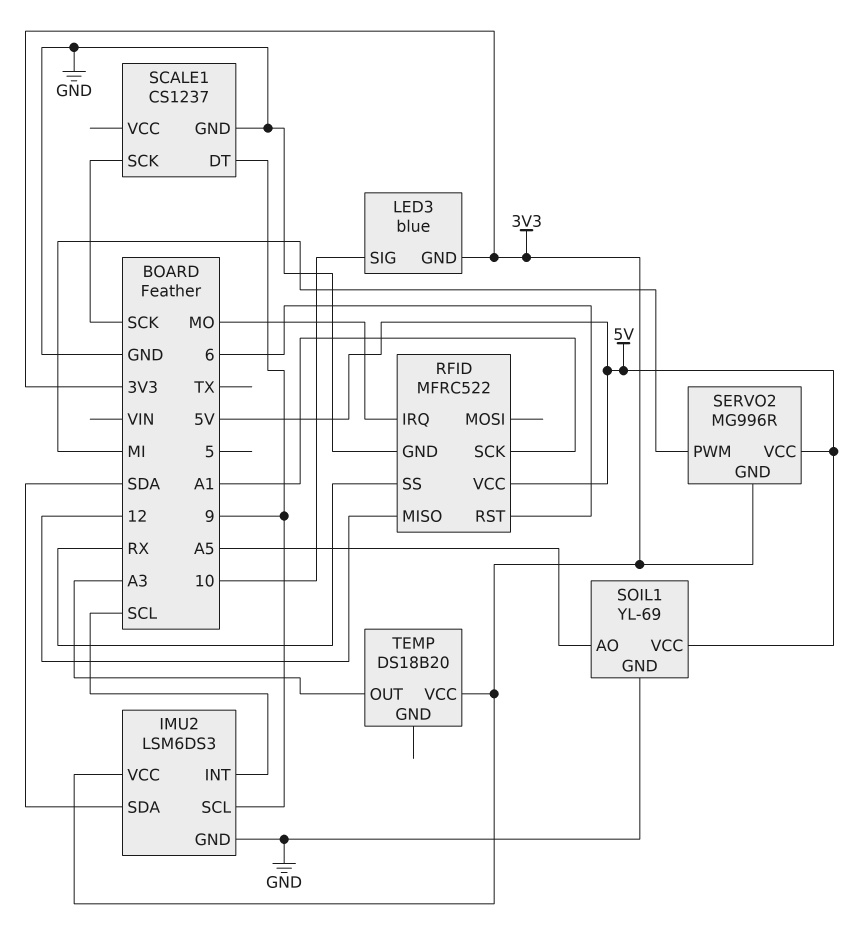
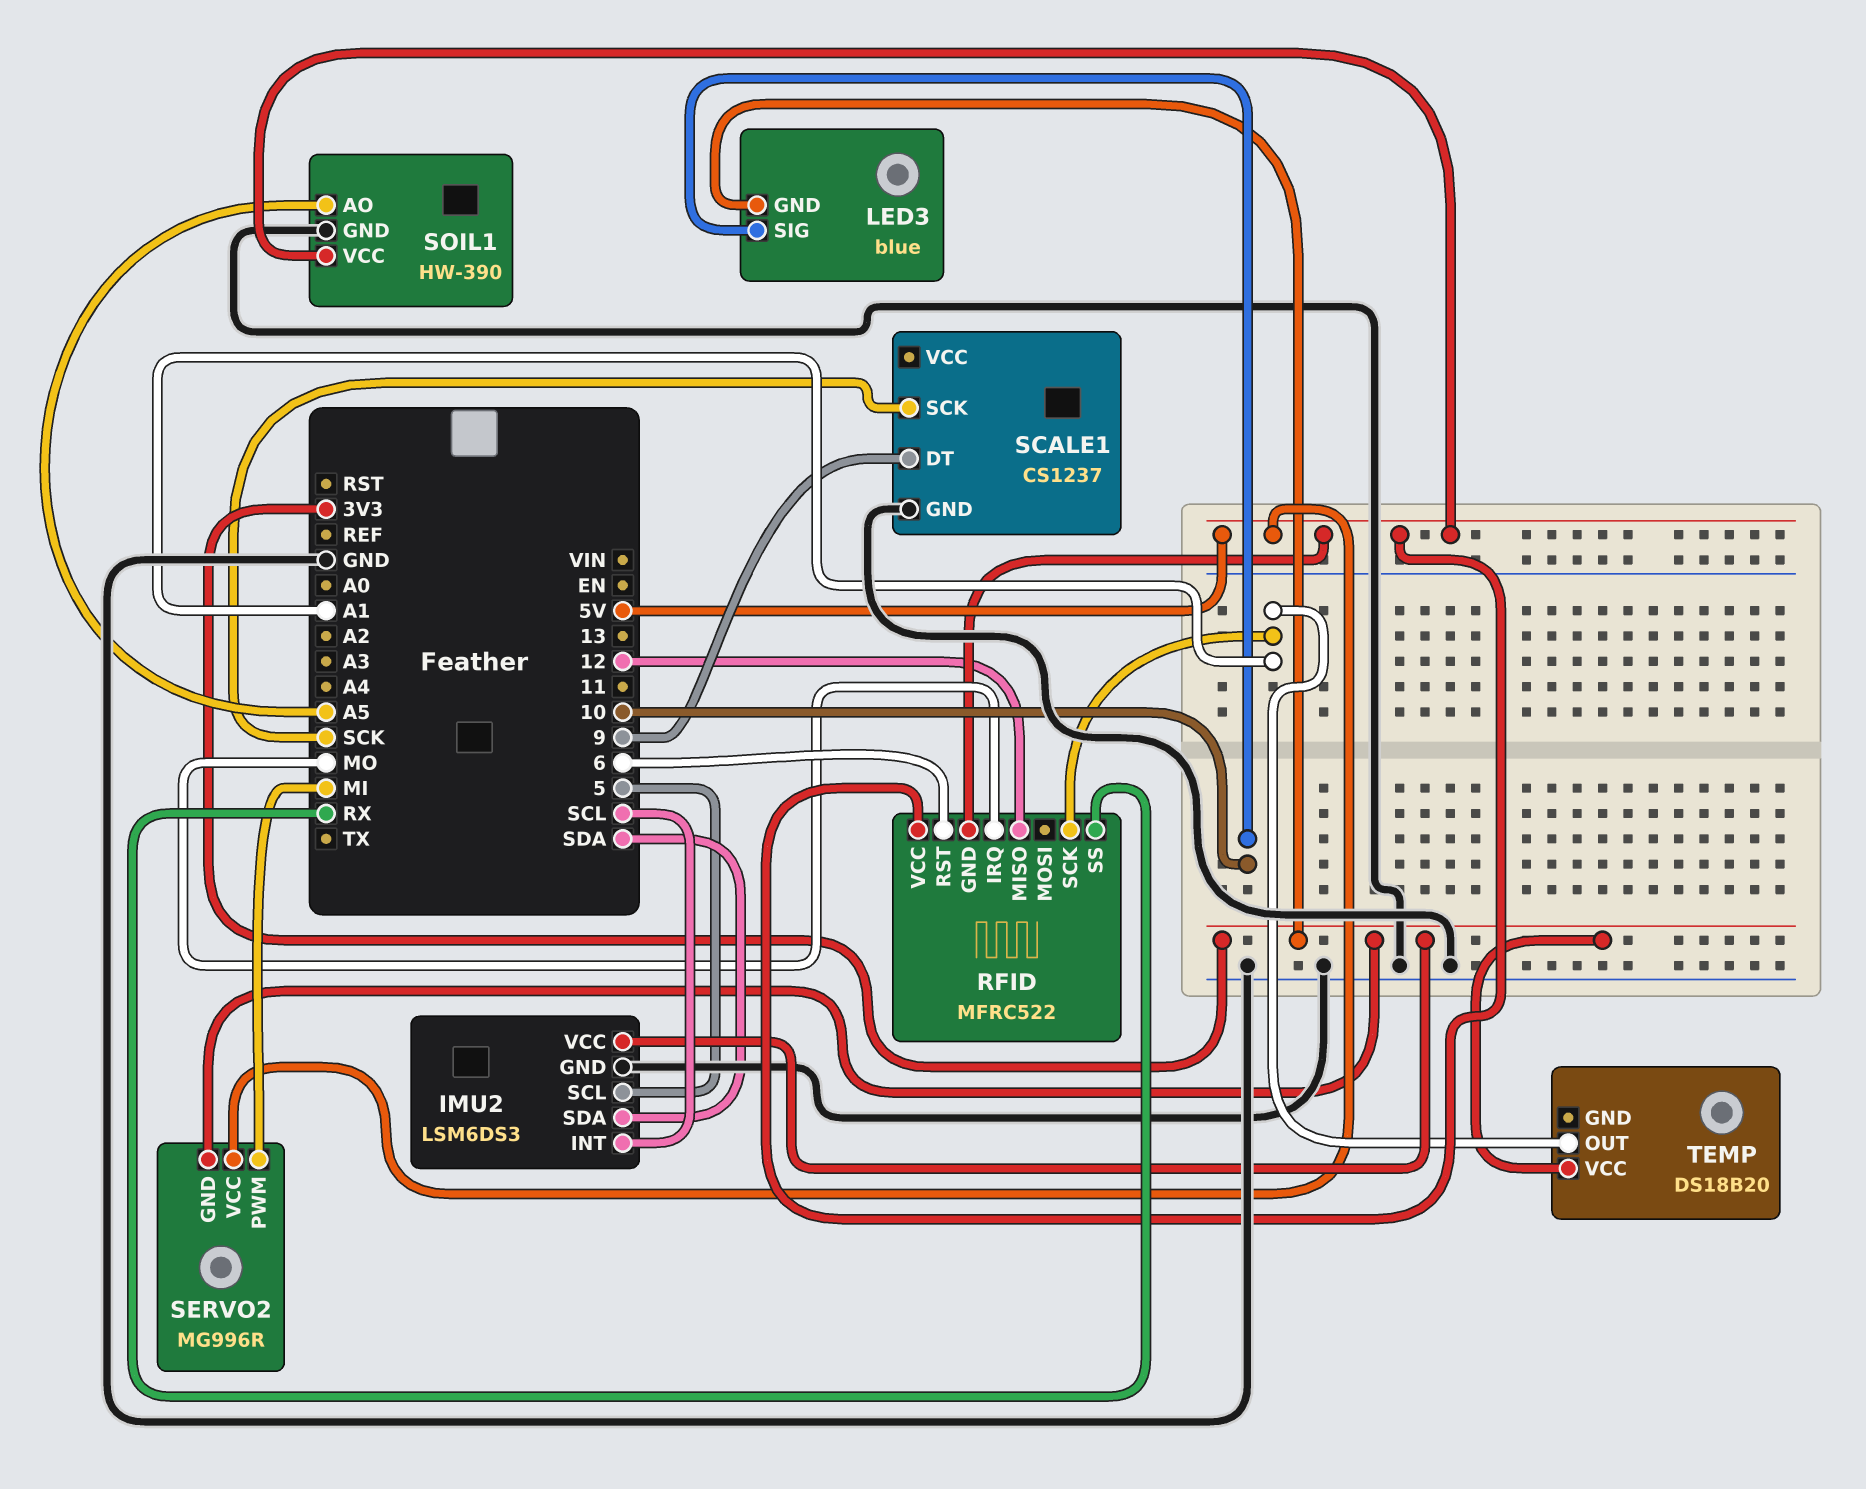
IMU2 pin SCL: 9 -> 5
RFID pin GND: GND -> 5V
SOIL1: YL-69 -> HW-390
TEMP pin OUT: A3 -> A1

